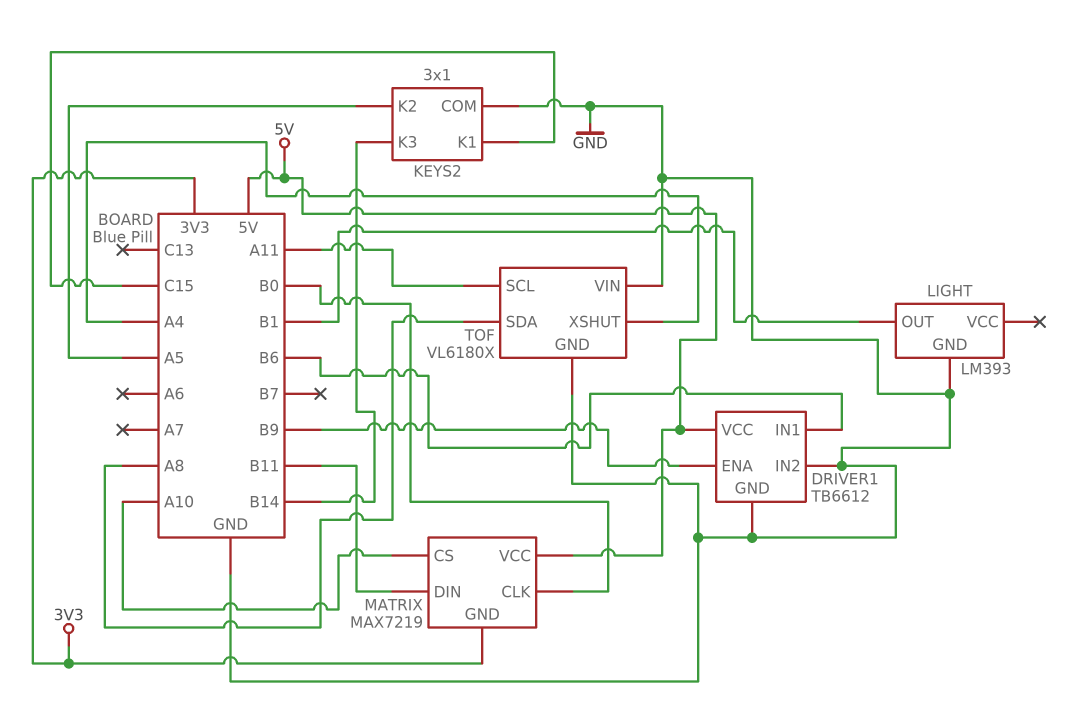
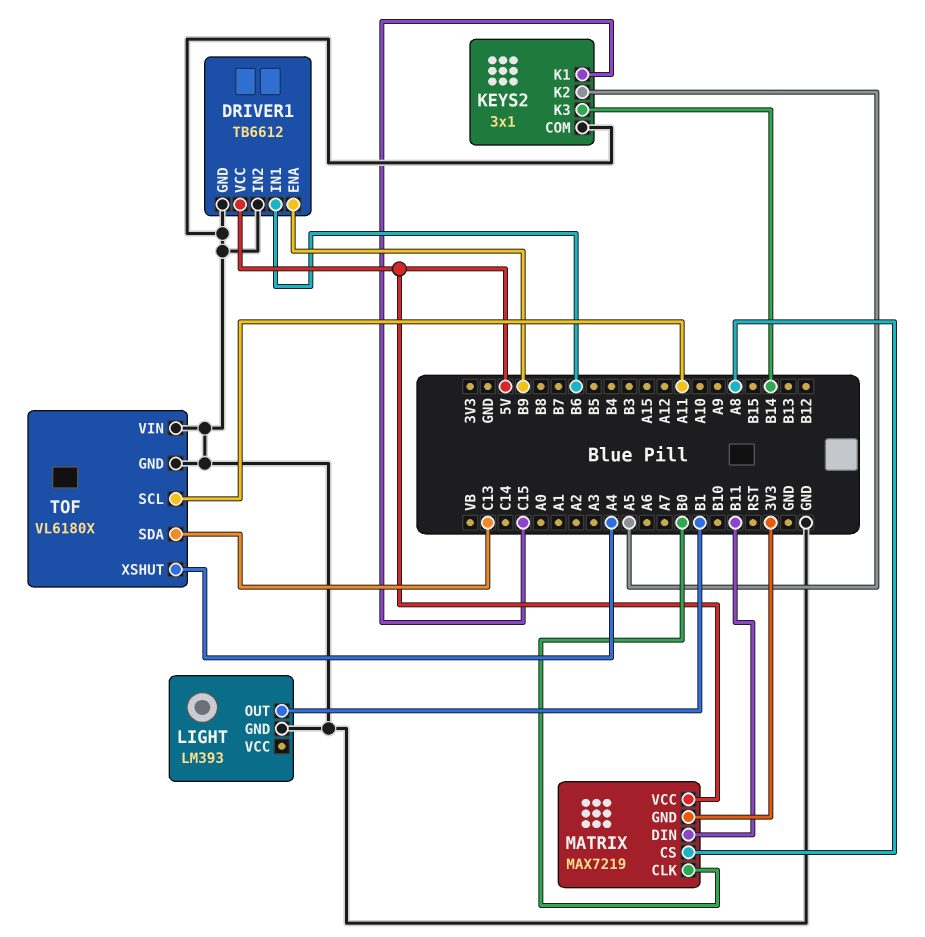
MATRIX pin CS: A10 -> A8
TOF pin SDA: A8 -> C13

